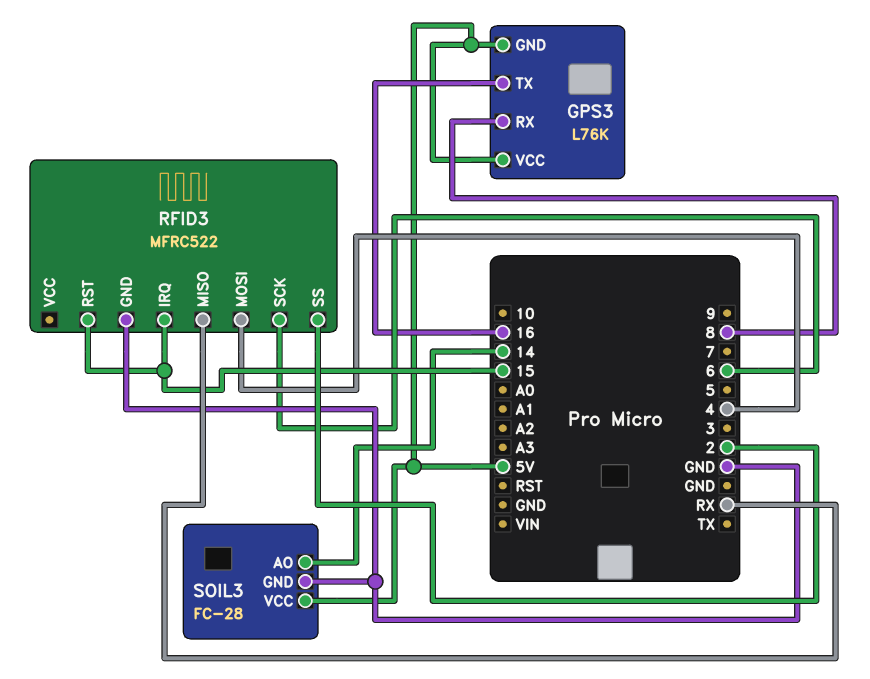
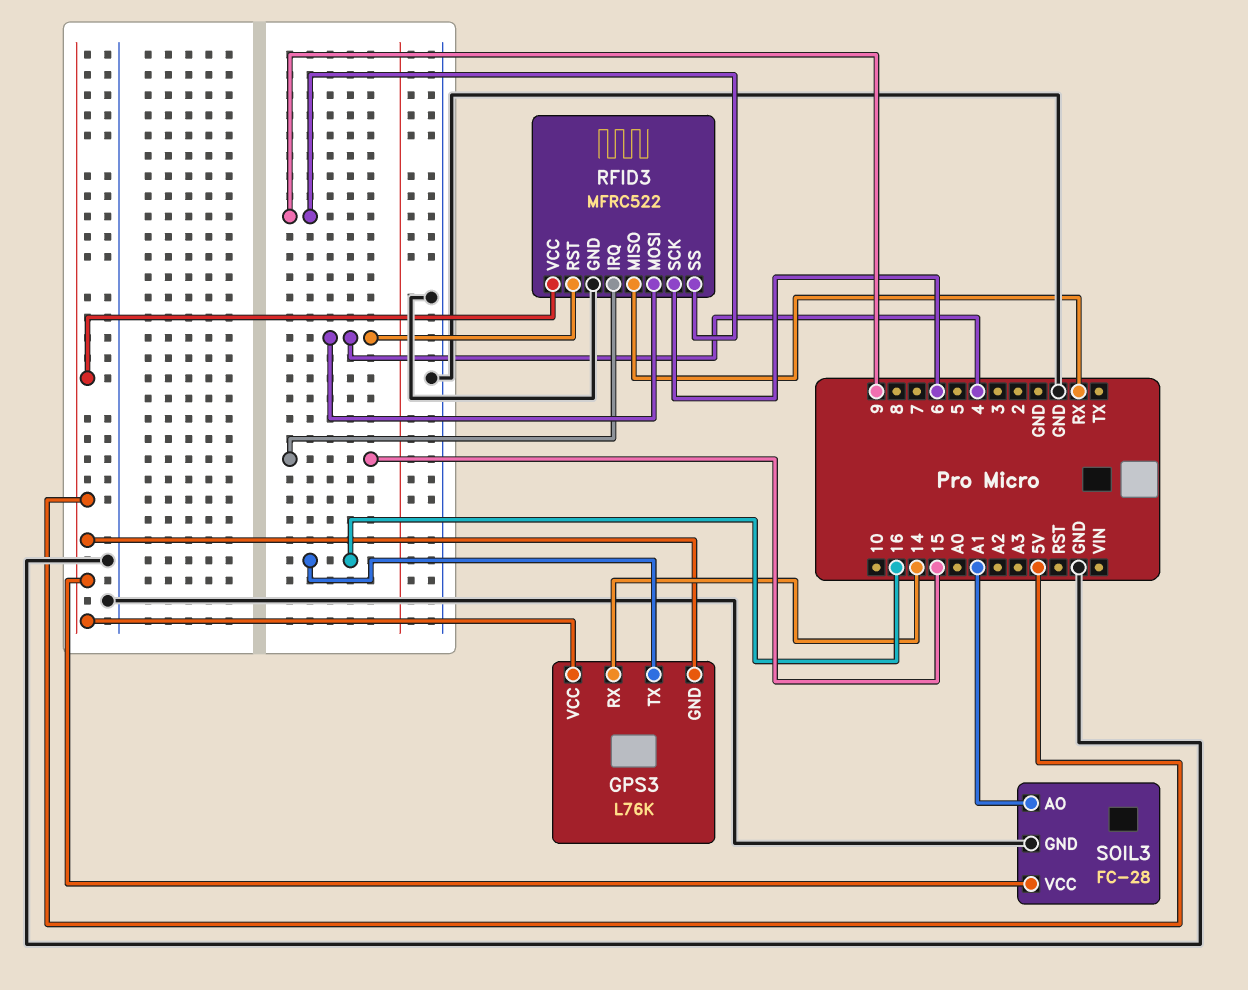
GPS3 pin RX: 8 -> 14
RFID3 pin RST: 15 -> 4
RFID3 pin SS: 2 -> 9
RFID3 pin VCC: none -> 5V
SOIL3 pin AO: 14 -> A1

